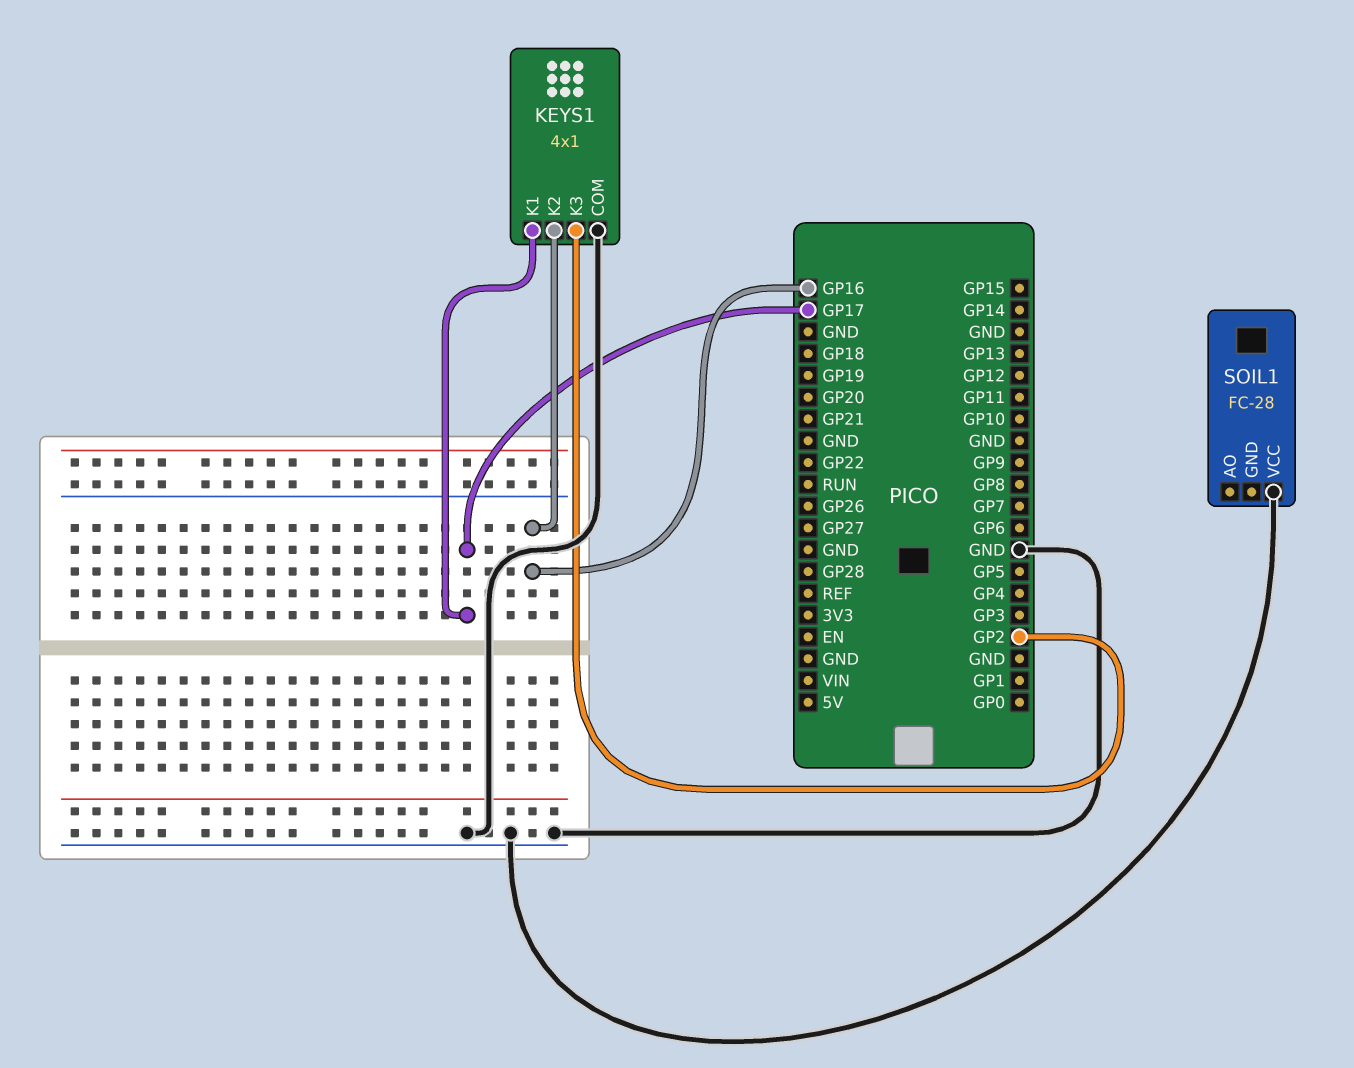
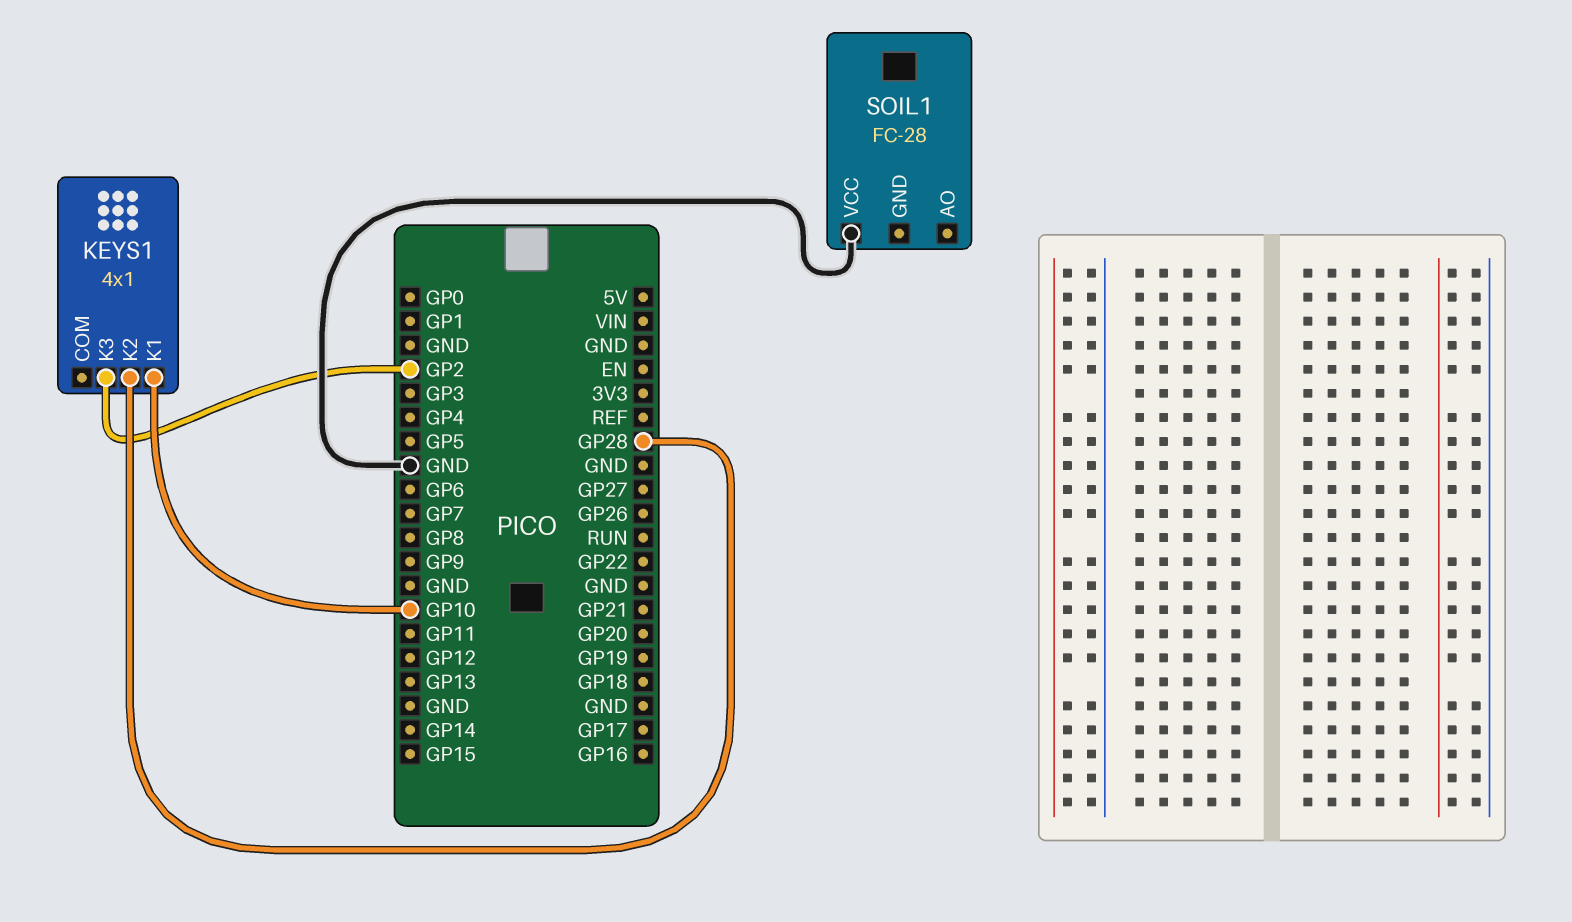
KEYS1 pin COM: GND -> none
KEYS1 pin K1: GP17 -> GP10
KEYS1 pin K2: GP16 -> GP28

